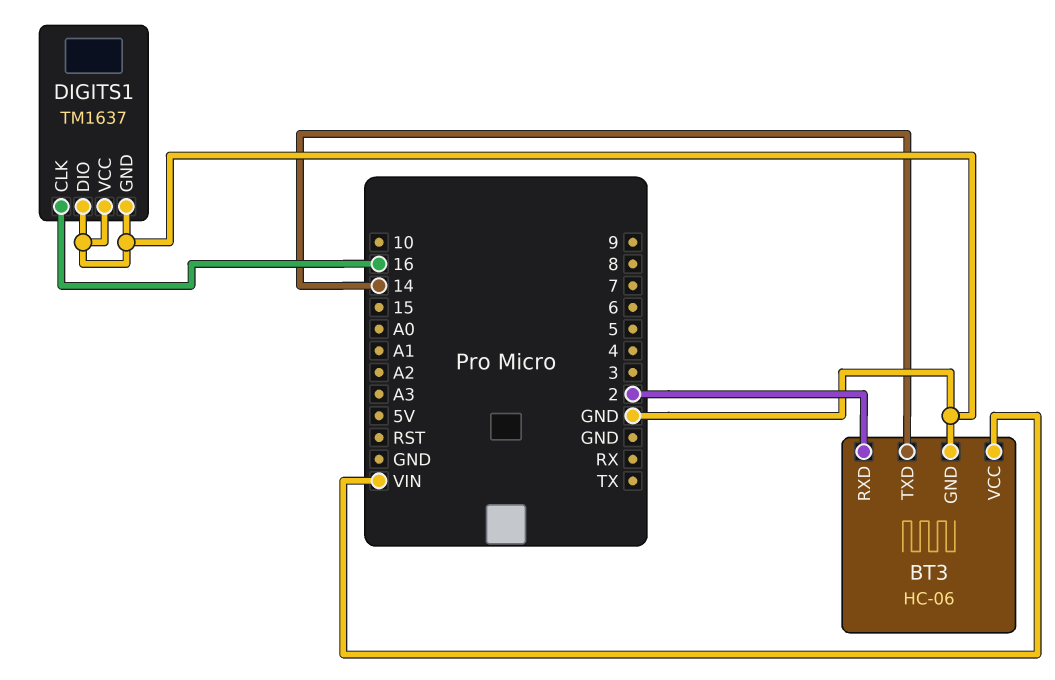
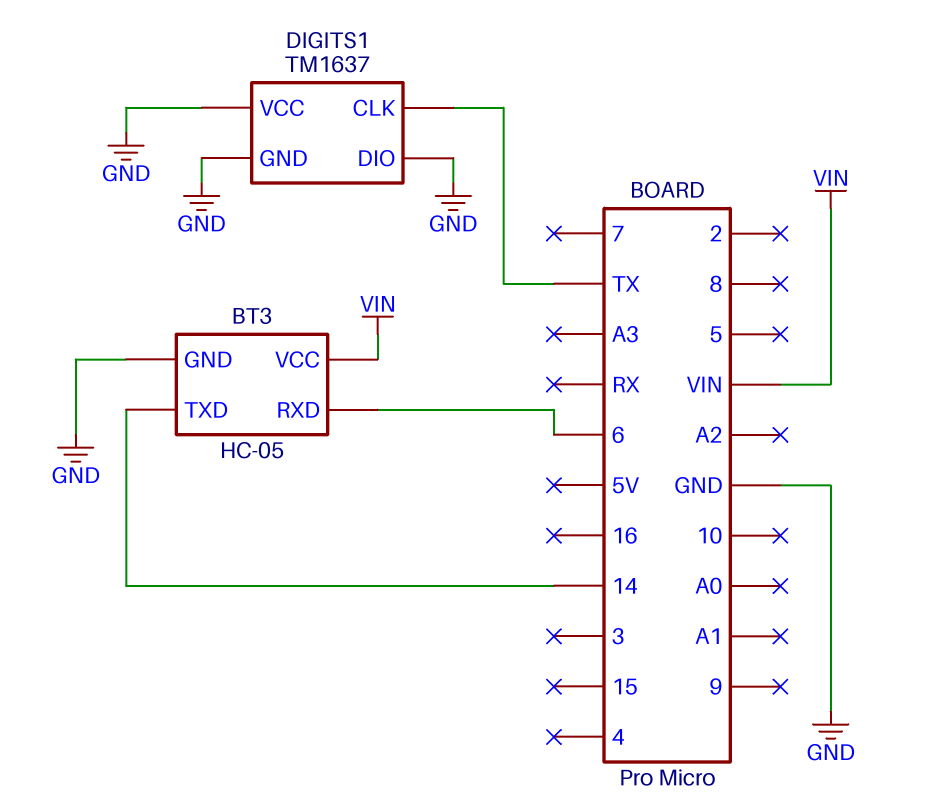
BT3: HC-06 -> HC-05
BT3 pin RXD: 2 -> 6
DIGITS1 pin CLK: 16 -> TX

